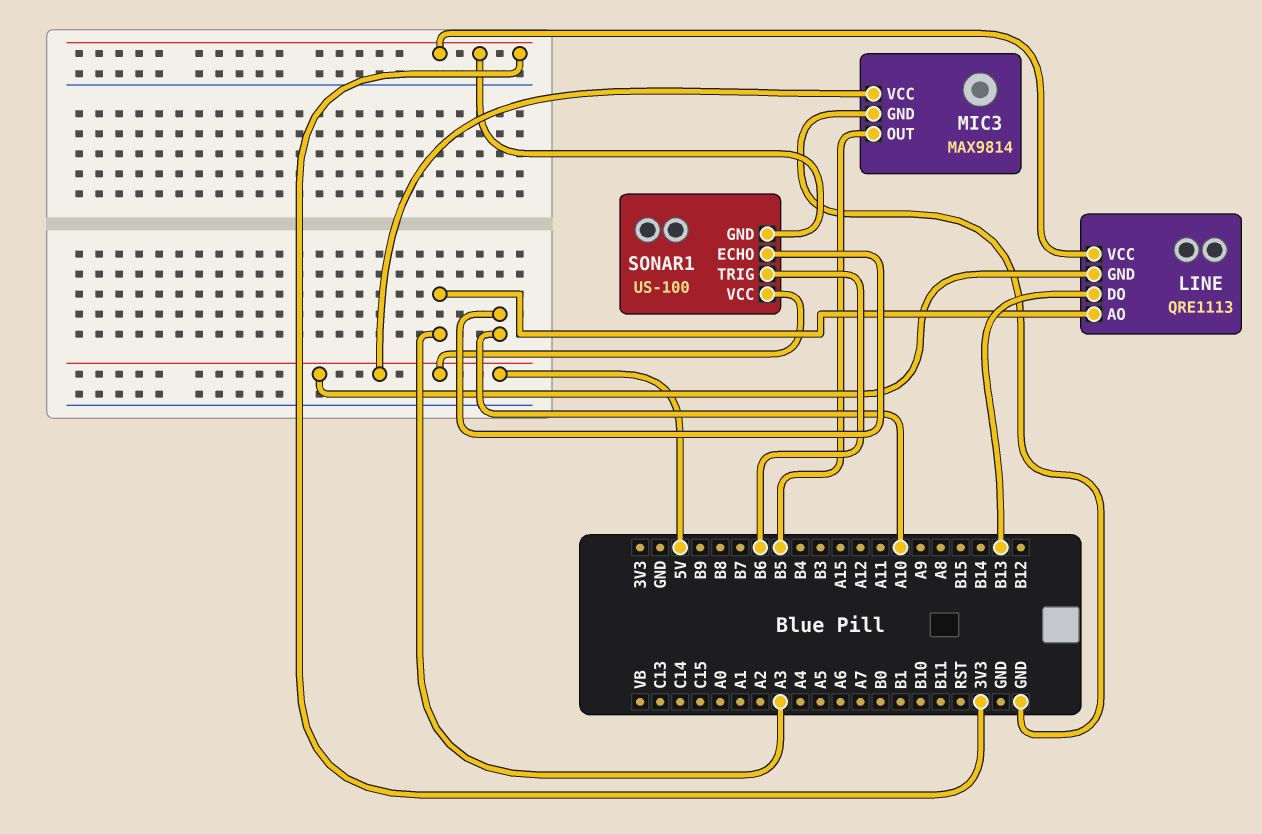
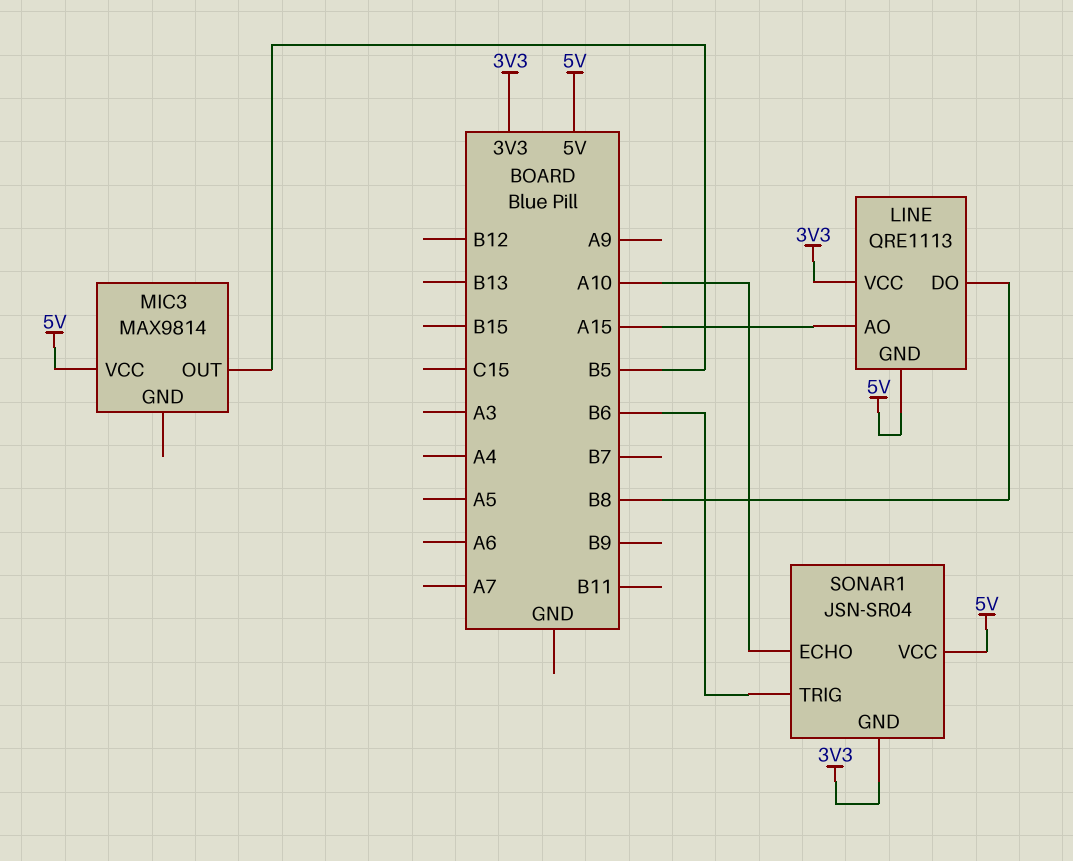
LINE pin AO: A3 -> A15
LINE pin DO: B13 -> B8
MIC3 pin GND: GND -> none
SONAR1: US-100 -> JSN-SR04

